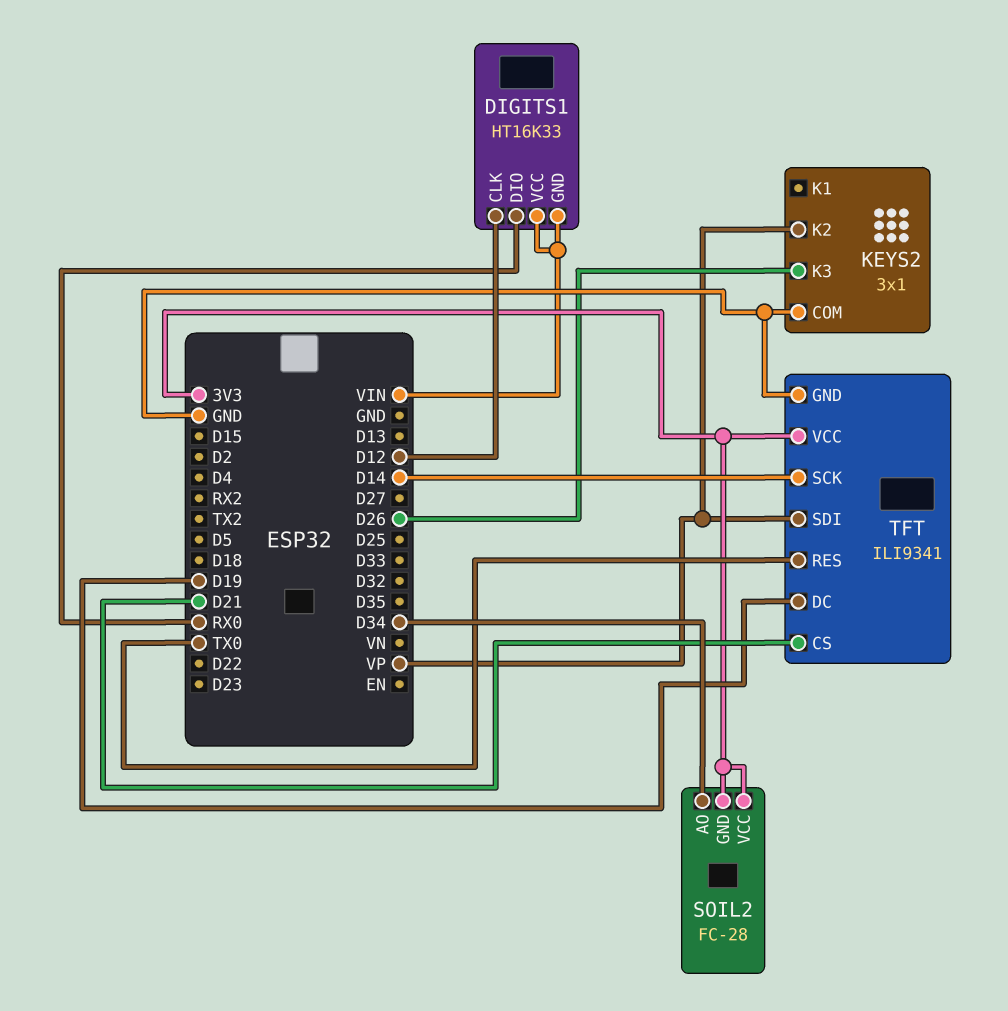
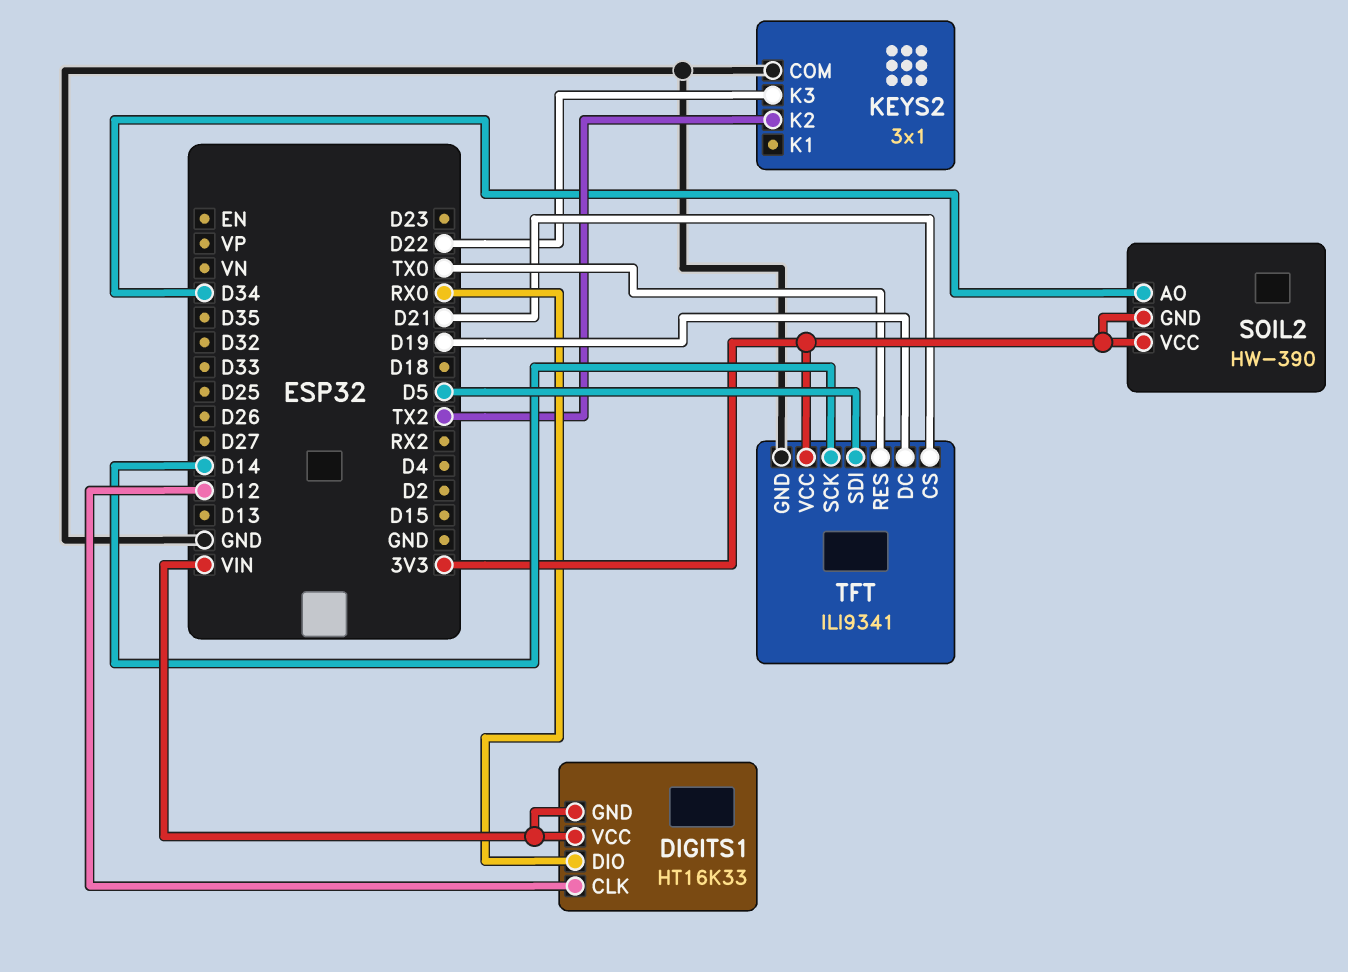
KEYS2 pin K2: VP -> TX2
KEYS2 pin K3: D26 -> D22
SOIL2: FC-28 -> HW-390
TFT pin SDI: VP -> D5

